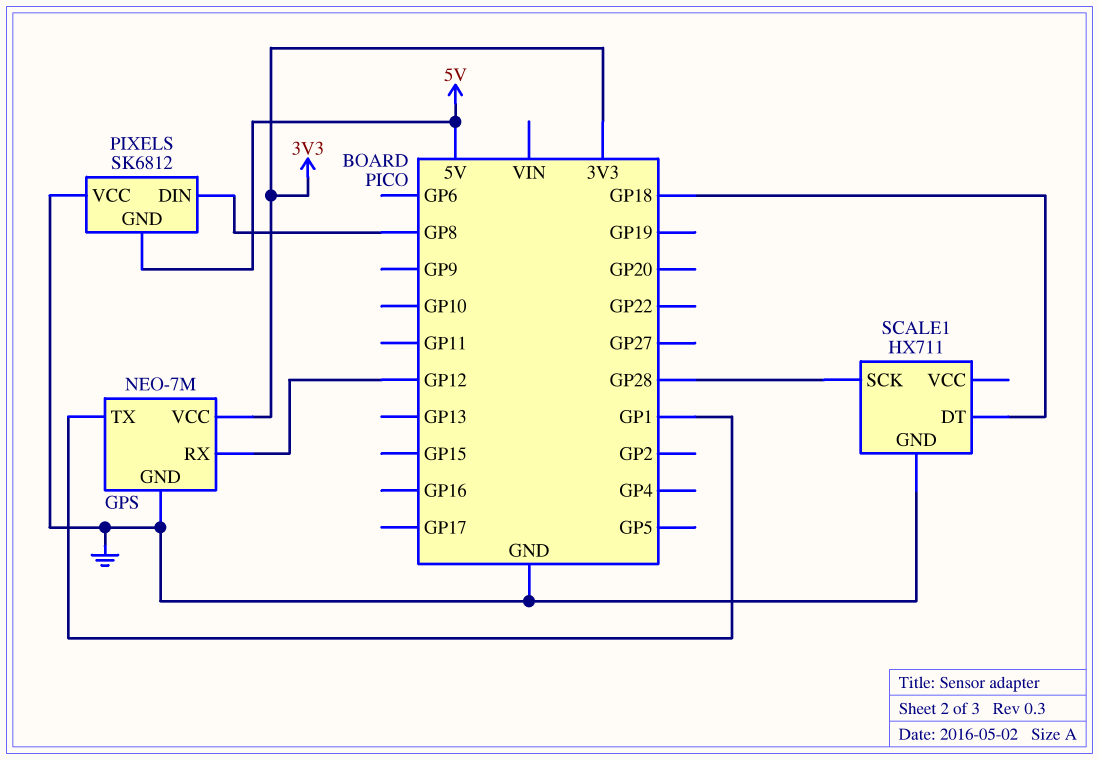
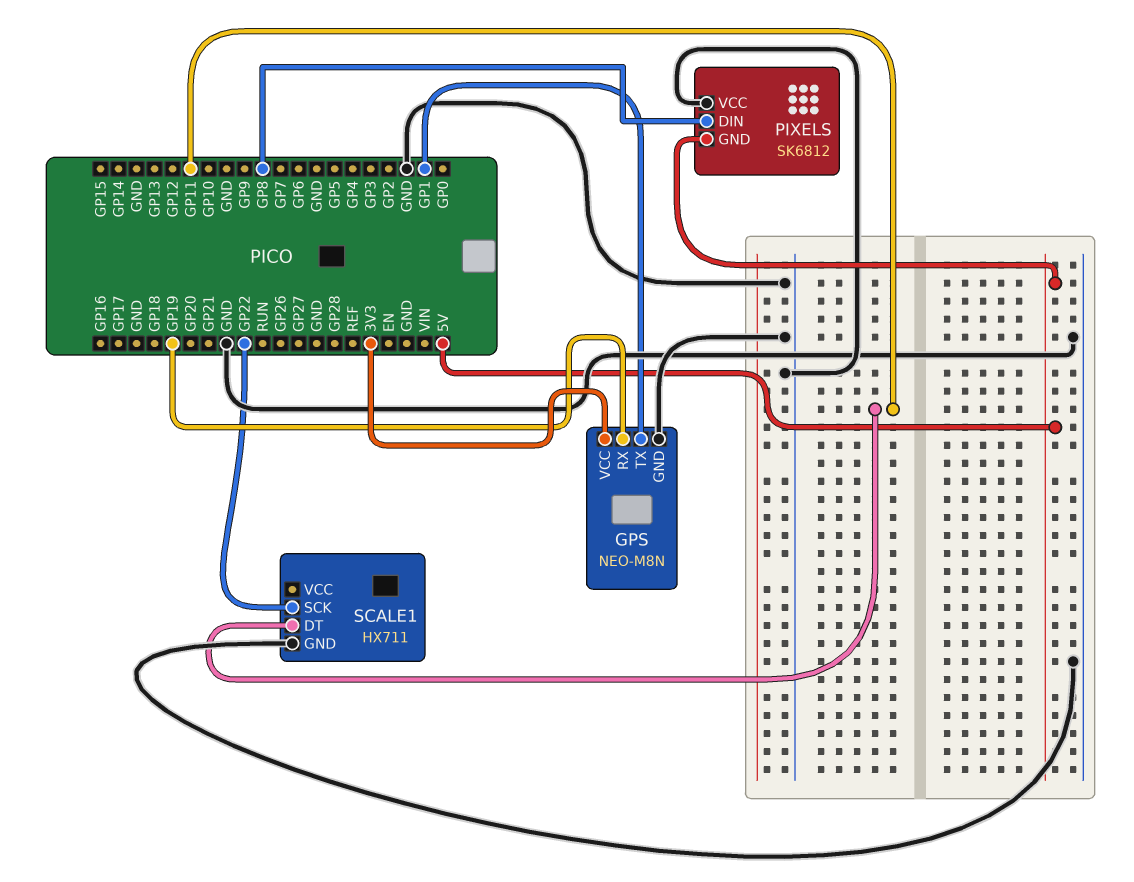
GPS: NEO-7M -> NEO-M8N
GPS pin RX: GP12 -> GP19
SCALE1 pin DT: GP18 -> GP11
SCALE1 pin SCK: GP28 -> GP22

